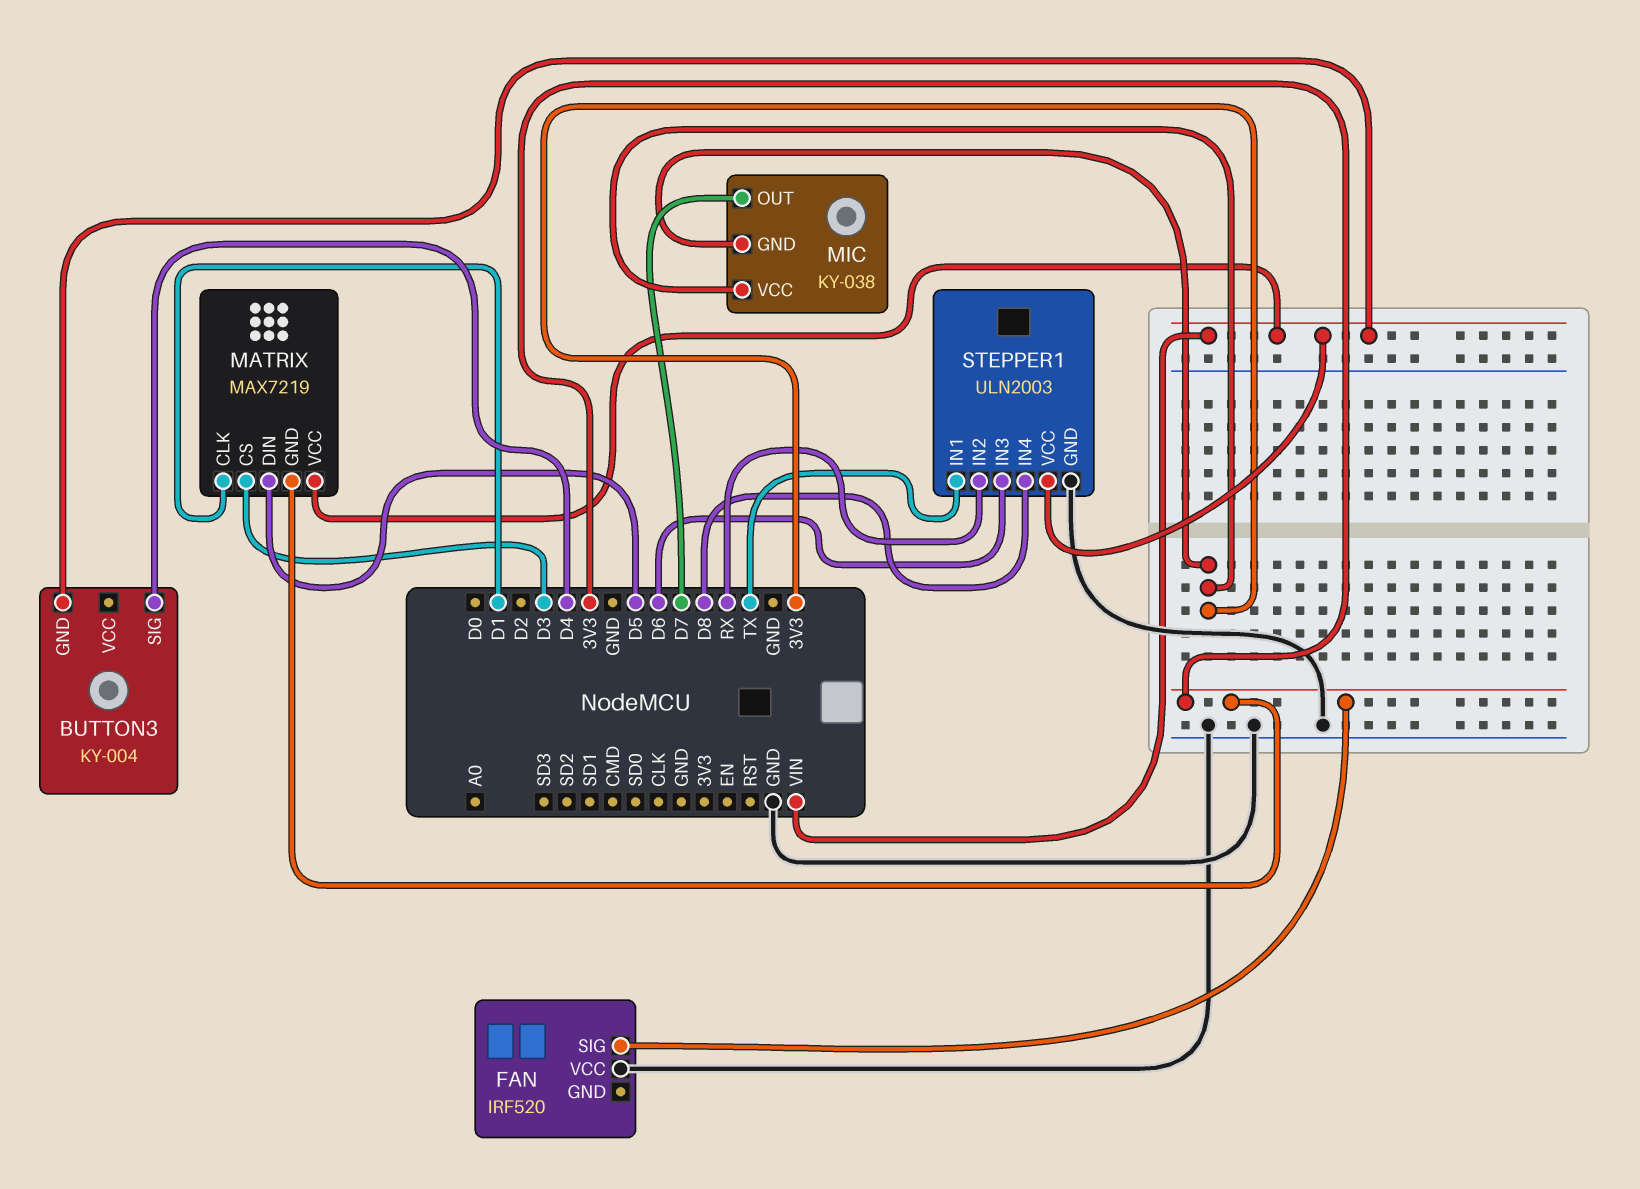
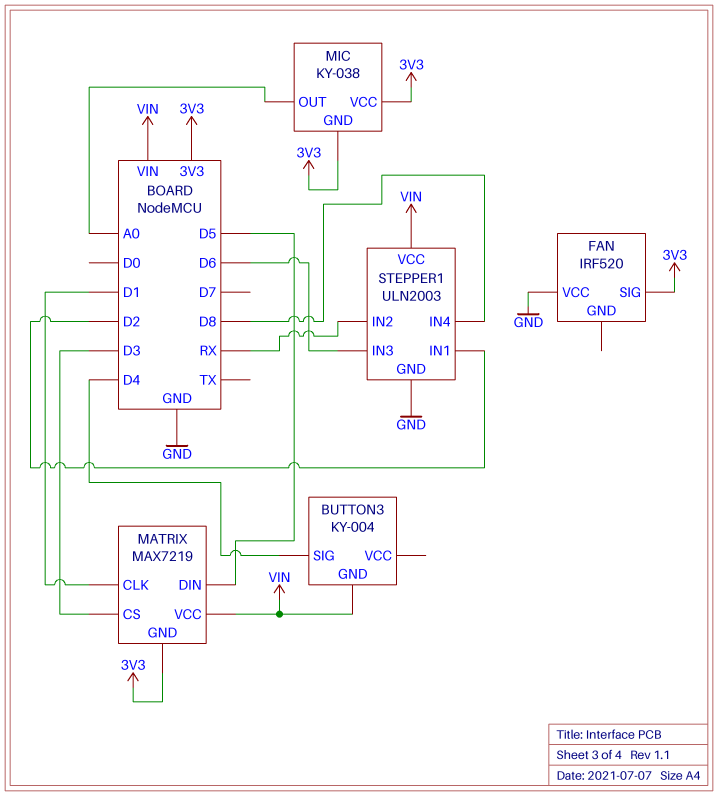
MIC pin OUT: D7 -> A0
STEPPER1 pin IN1: TX -> D2

